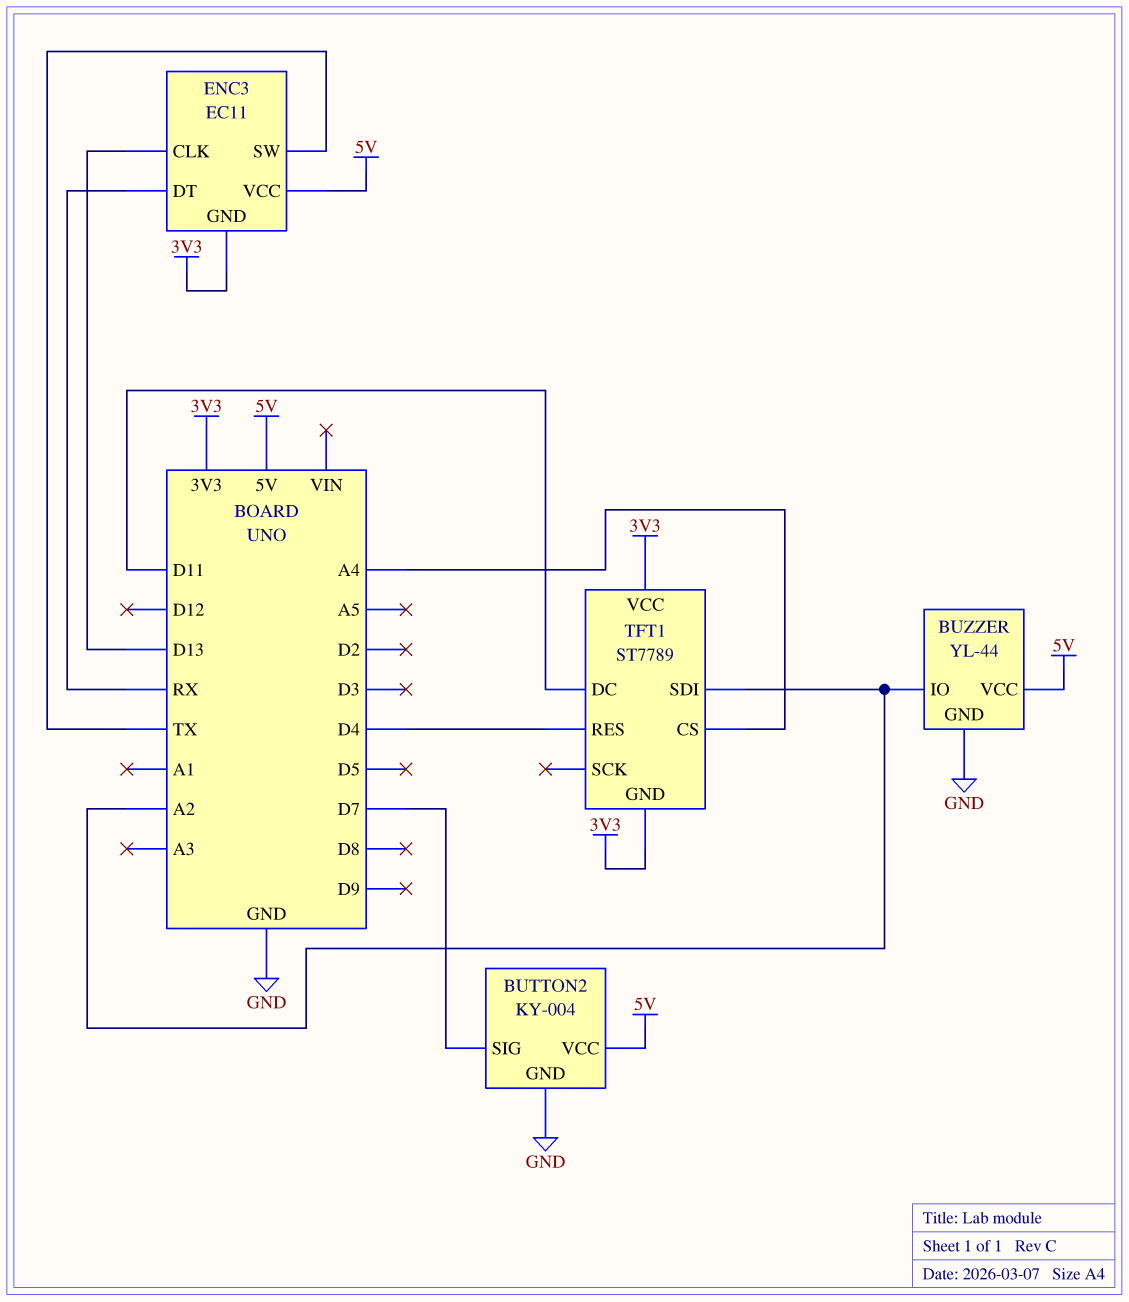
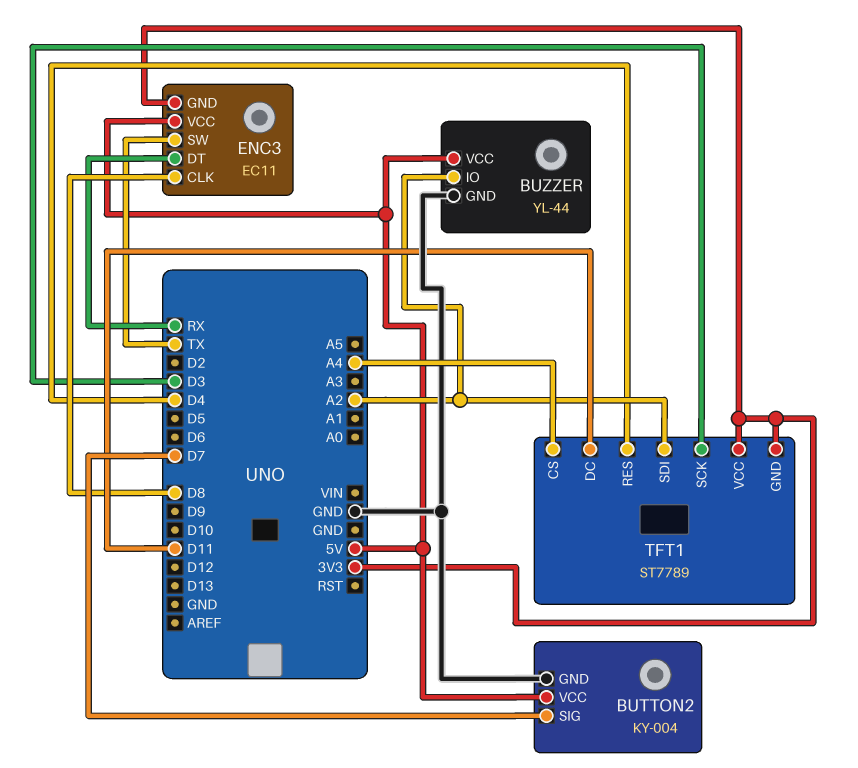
ENC3 pin CLK: D13 -> D8
TFT1 pin SCK: none -> D3

